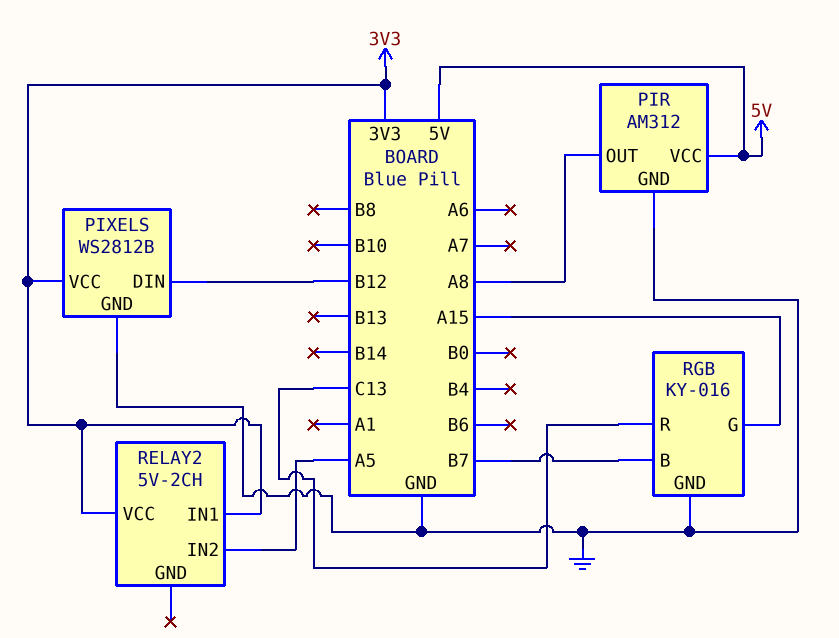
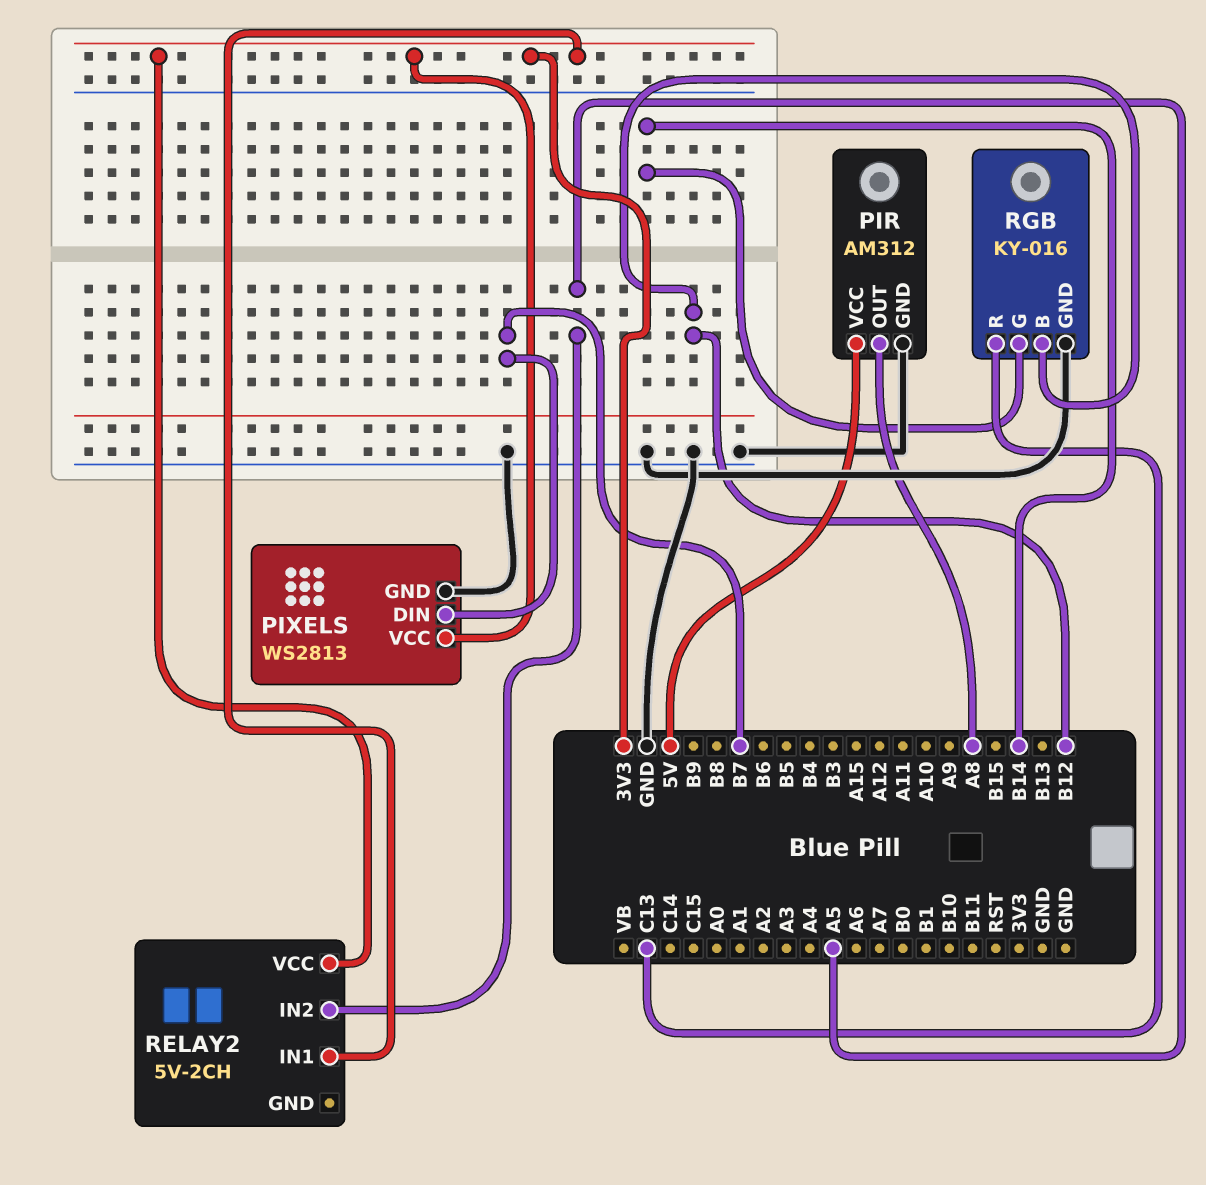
PIXELS: WS2812B -> WS2813
PIXELS pin DIN: B12 -> B7
RGB pin B: B7 -> B12
RGB pin G: A15 -> B14

